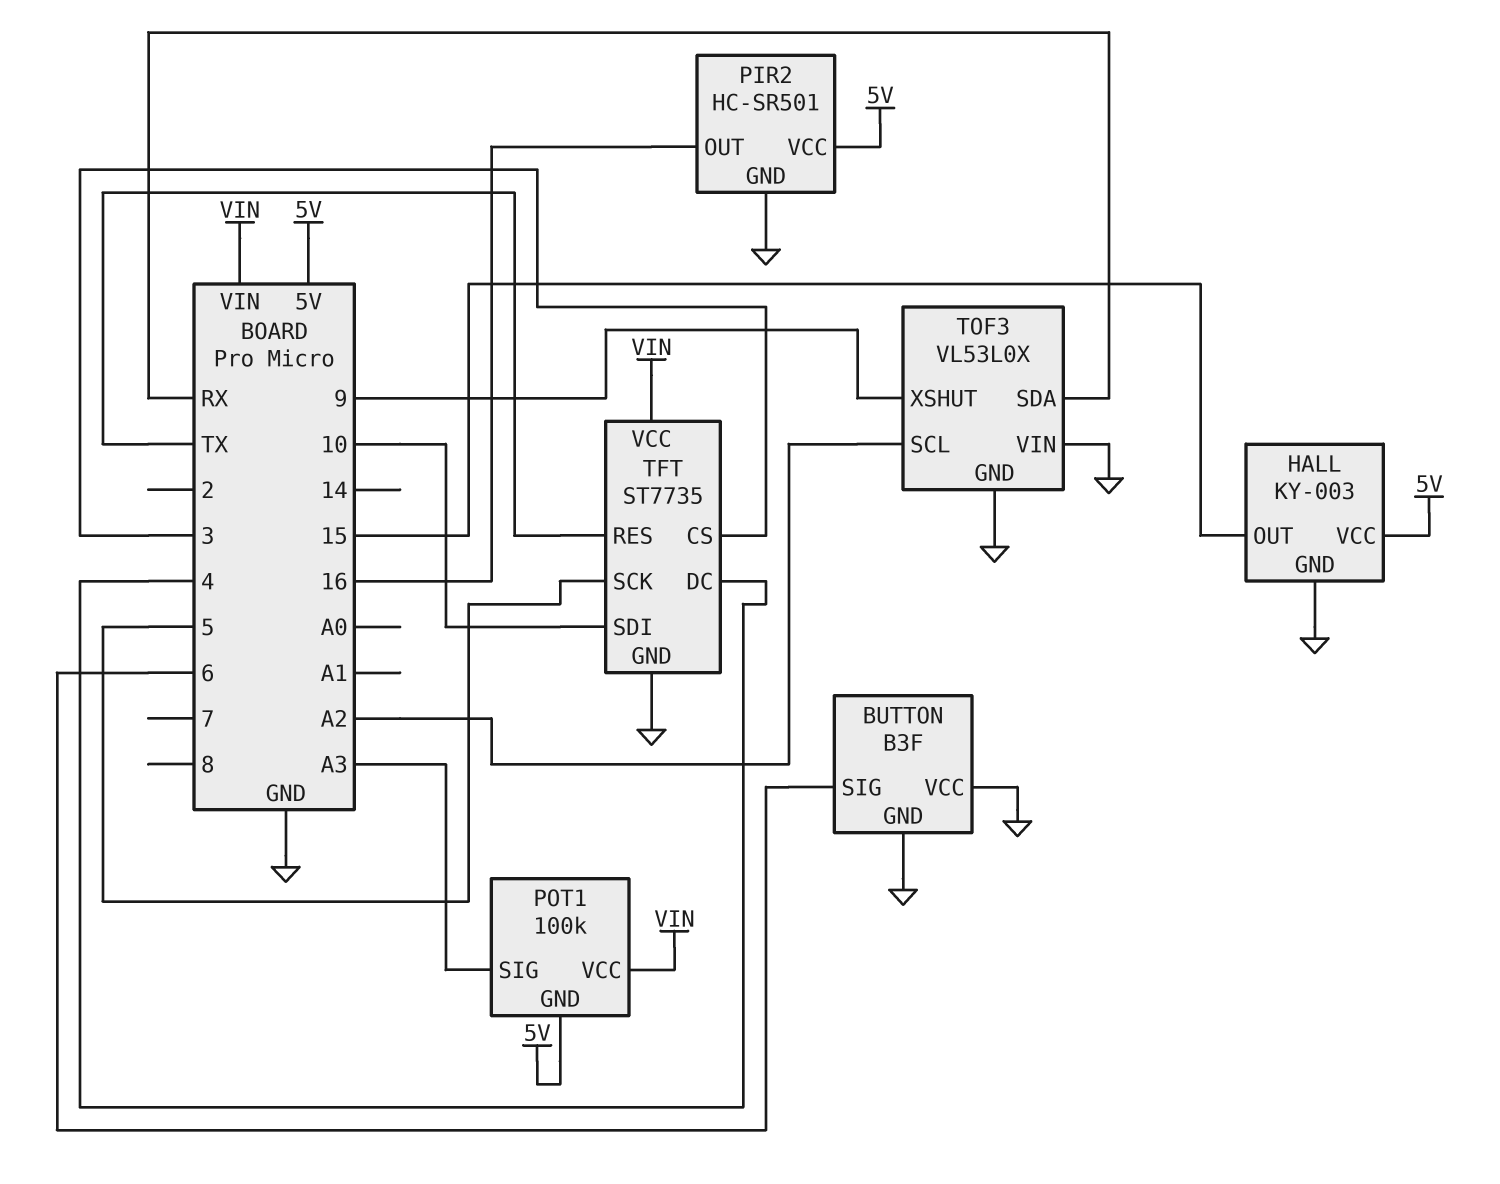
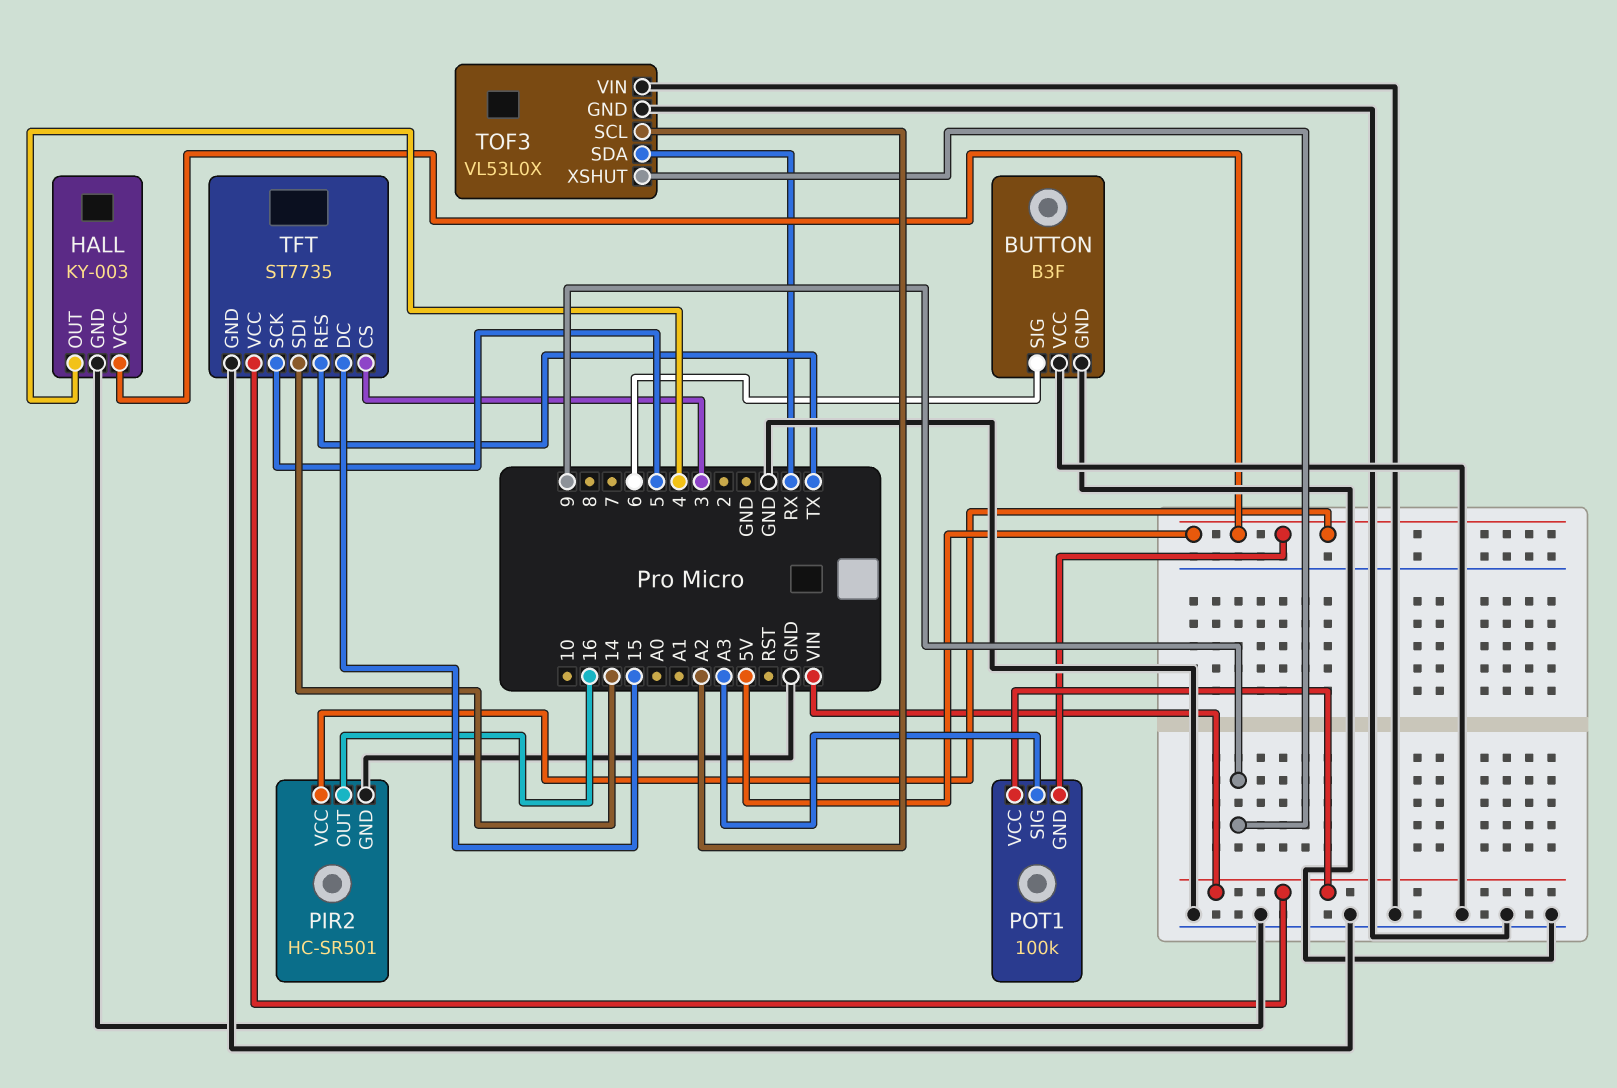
HALL pin OUT: 15 -> 4
TFT pin DC: 4 -> 15
TFT pin SDI: 10 -> 14

